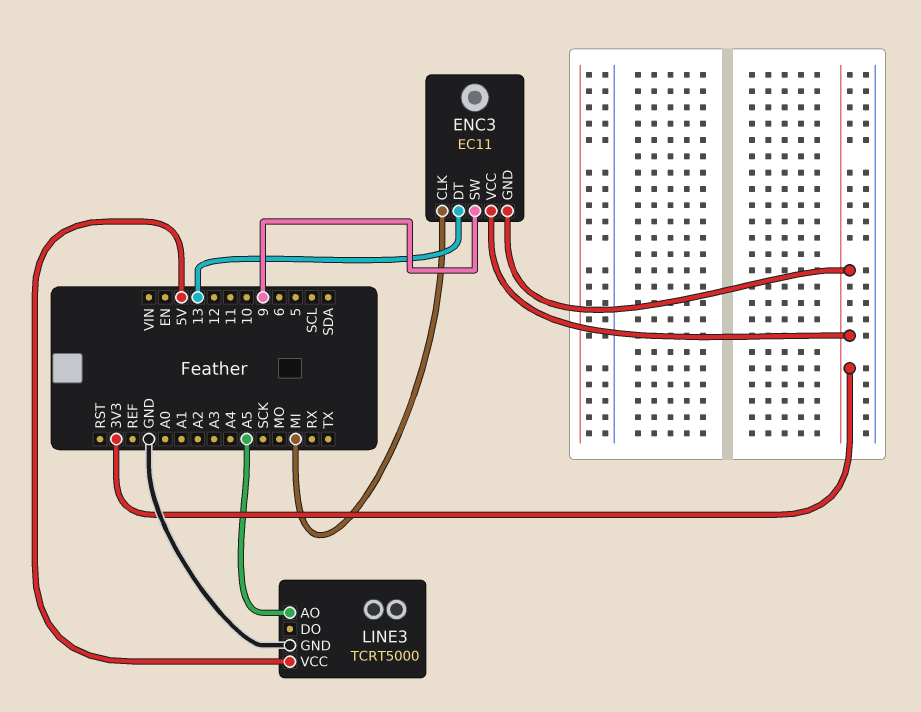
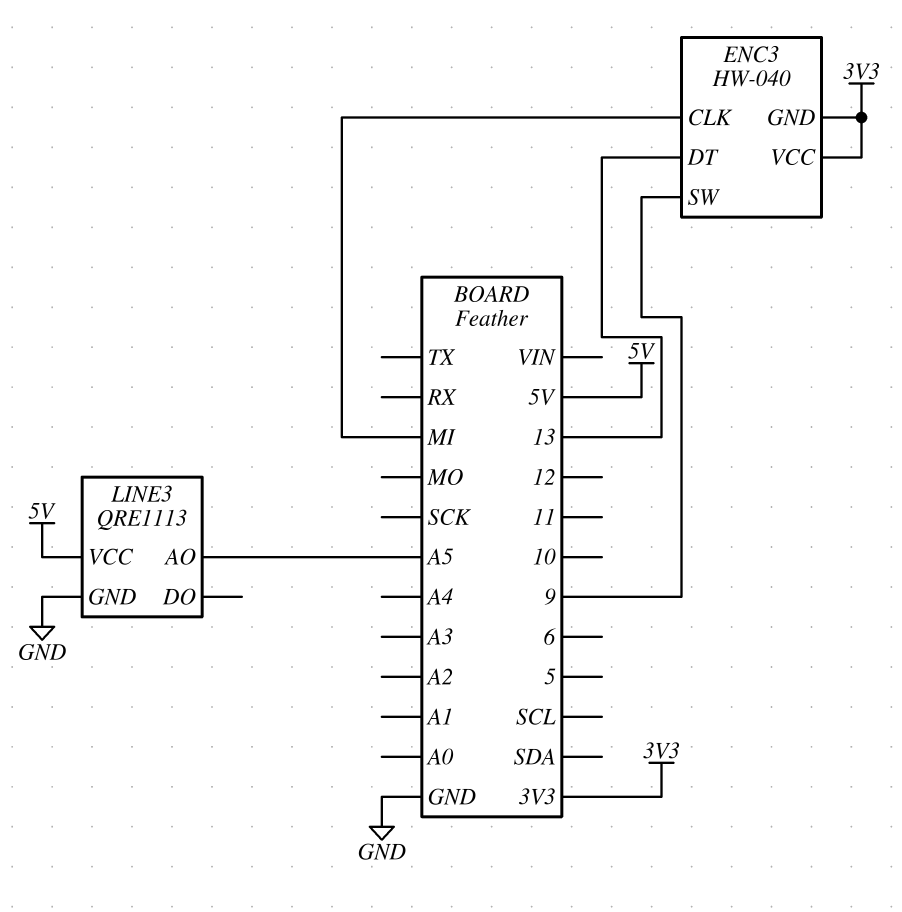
ENC3: EC11 -> HW-040
LINE3: TCRT5000 -> QRE1113

